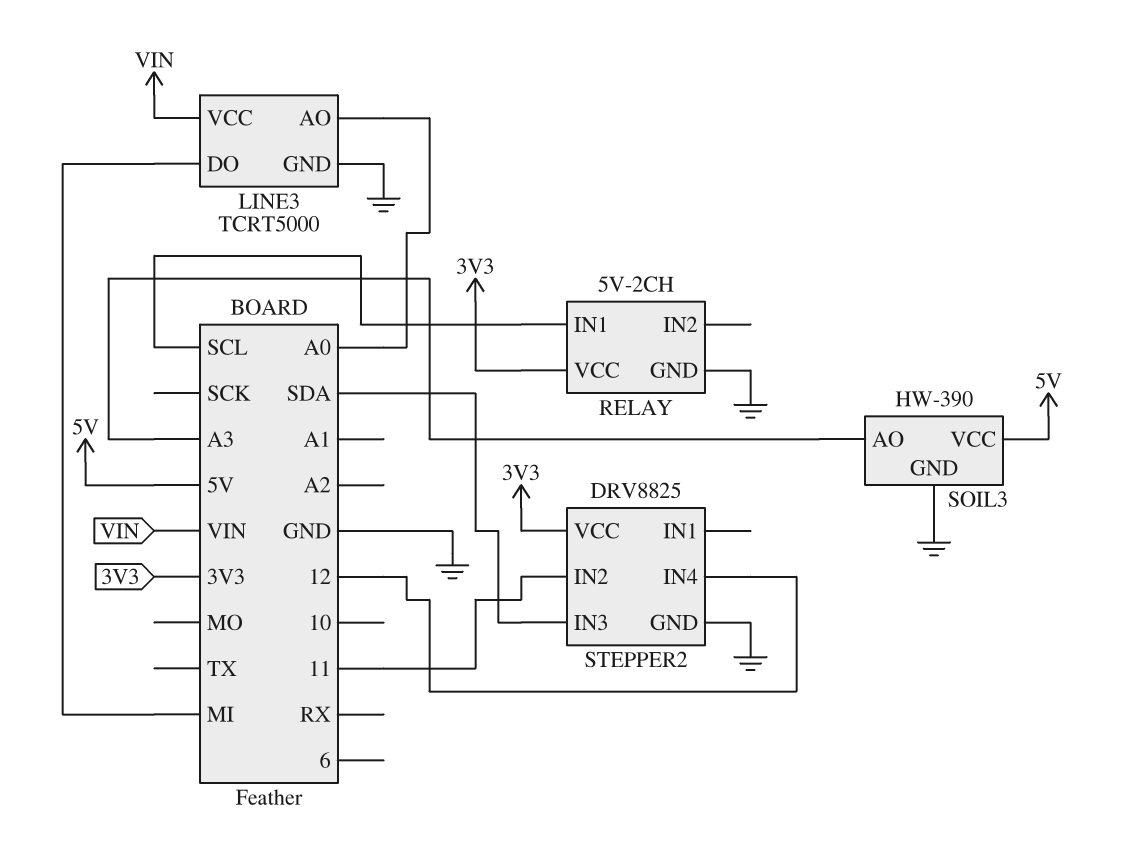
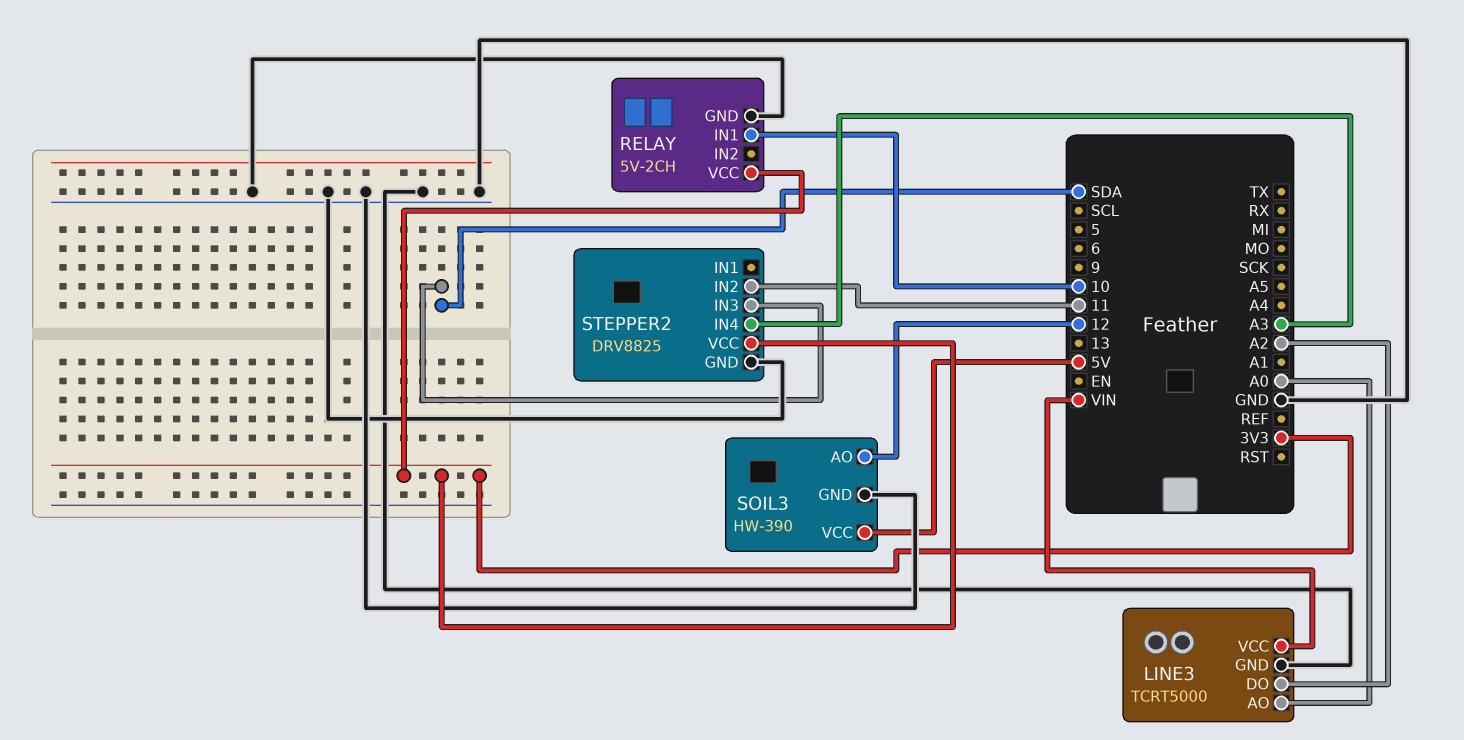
LINE3 pin DO: MI -> A2
RELAY pin IN1: SCL -> 10
SOIL3 pin AO: A3 -> 12
STEPPER2 pin IN4: 12 -> A3

